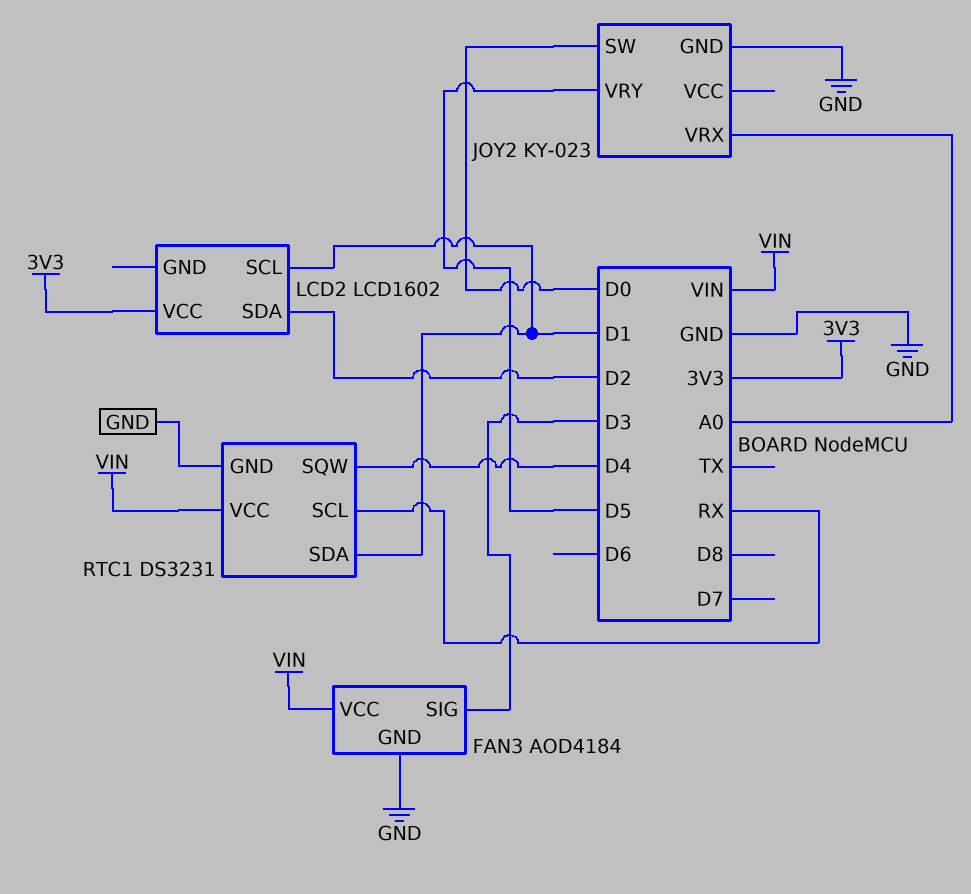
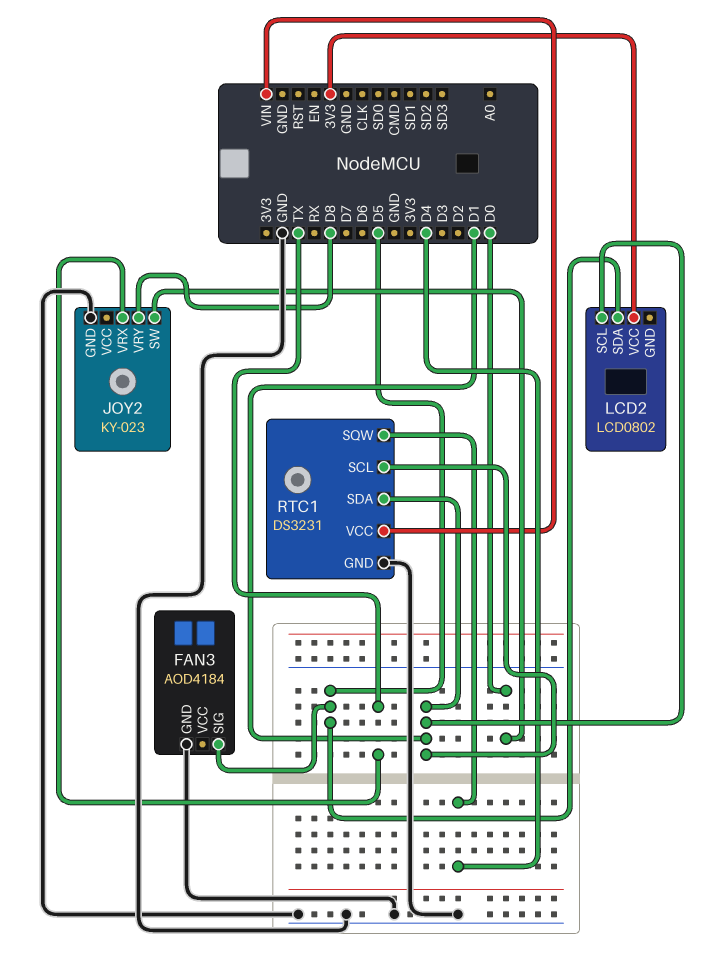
FAN3 pin SIG: D3 -> D5
FAN3 pin VCC: VIN -> none
JOY2 pin VRX: A0 -> TX
JOY2 pin VRY: D5 -> D8
LCD2: LCD1602 -> LCD0802
LCD2 pin SDA: D2 -> D5
RTC1 pin SCL: RX -> D1

